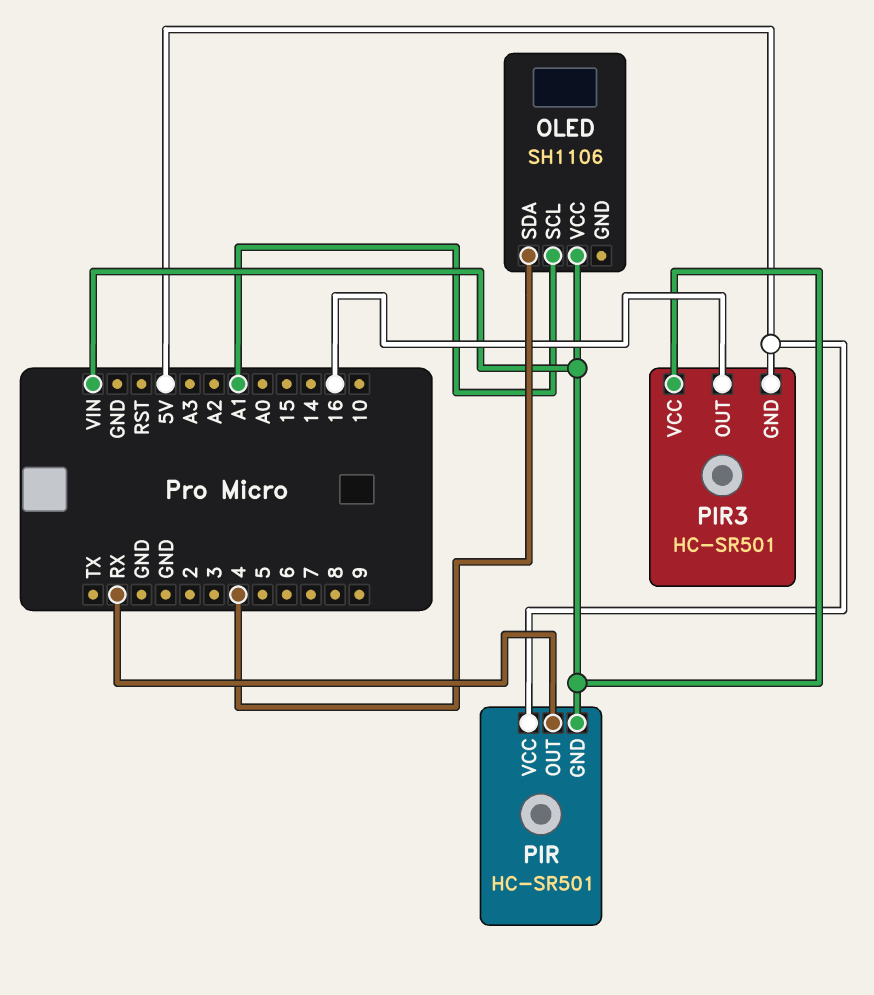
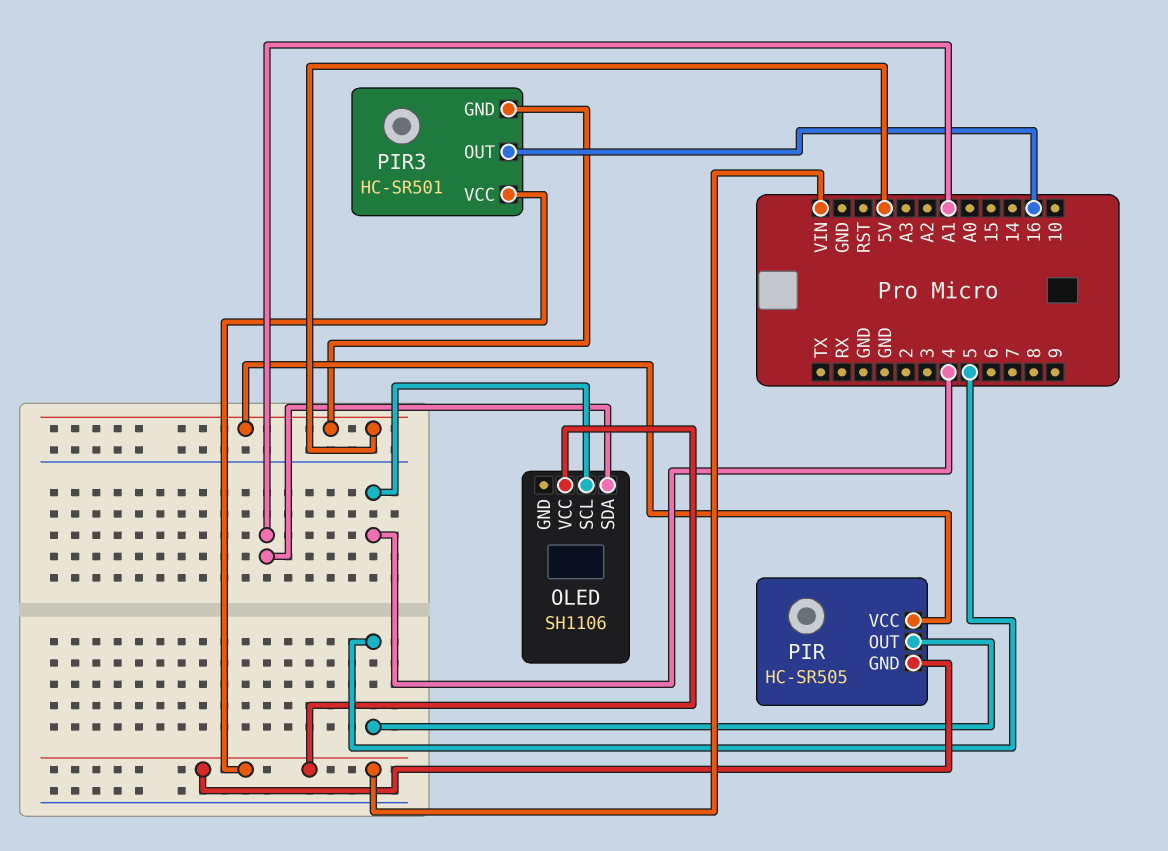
OLED pin SCL: A1 -> 4
OLED pin SDA: 4 -> A1
PIR: HC-SR501 -> HC-SR505
PIR pin OUT: RX -> 5

